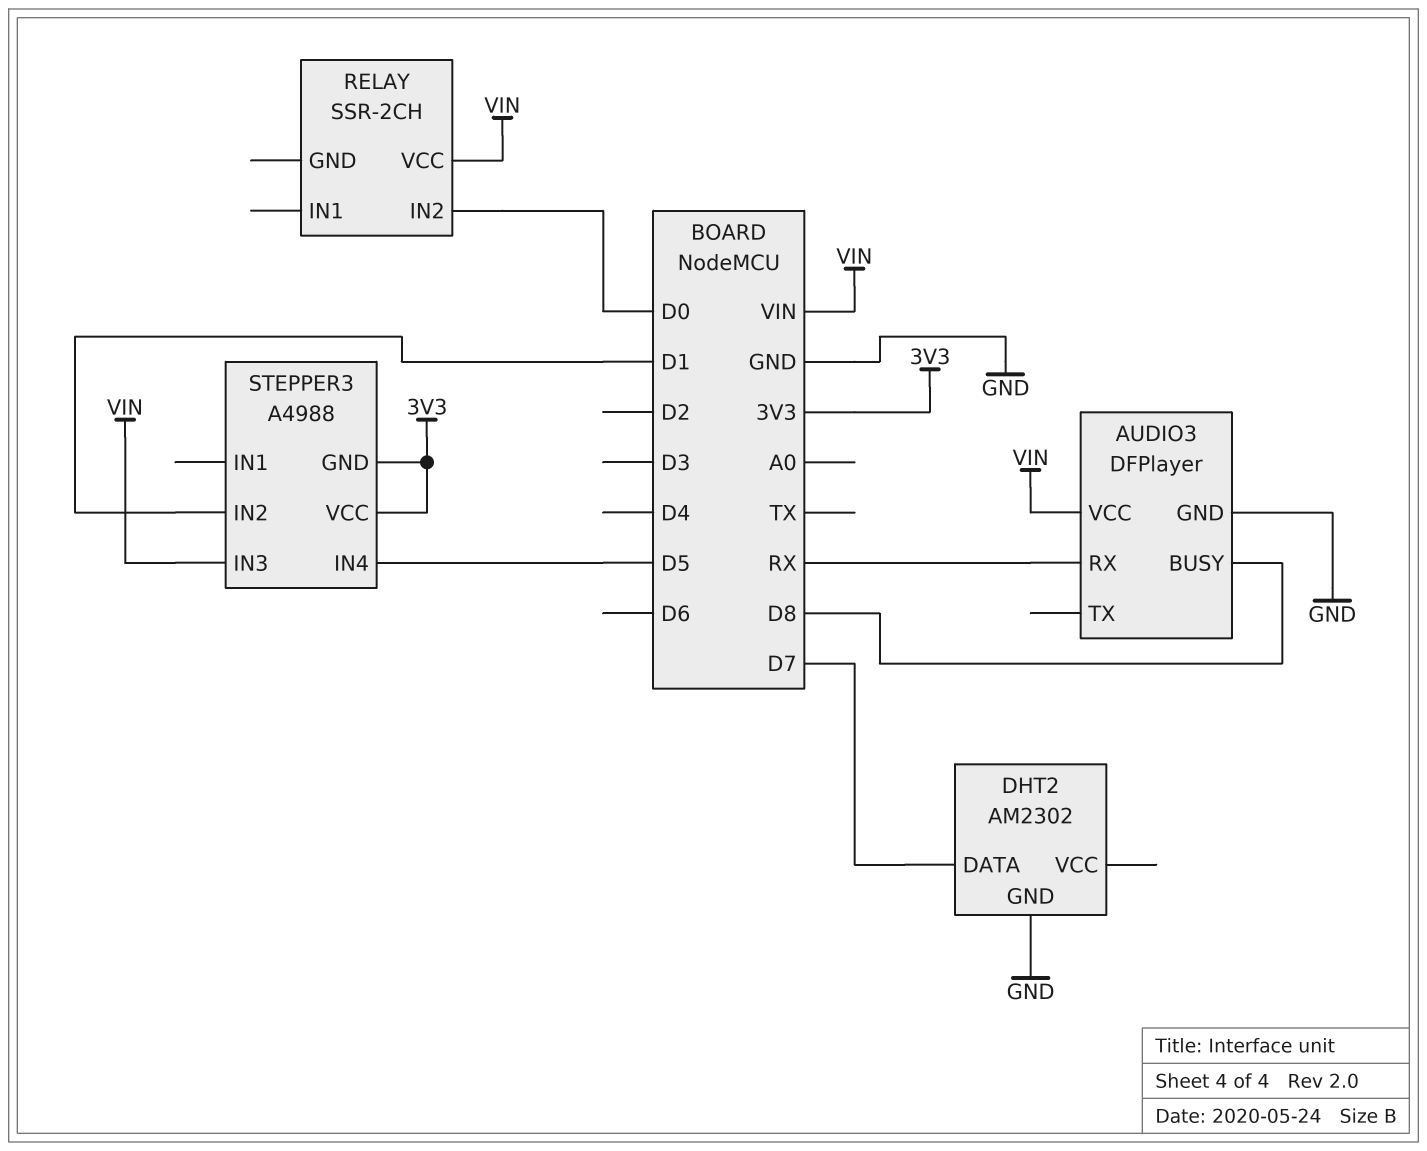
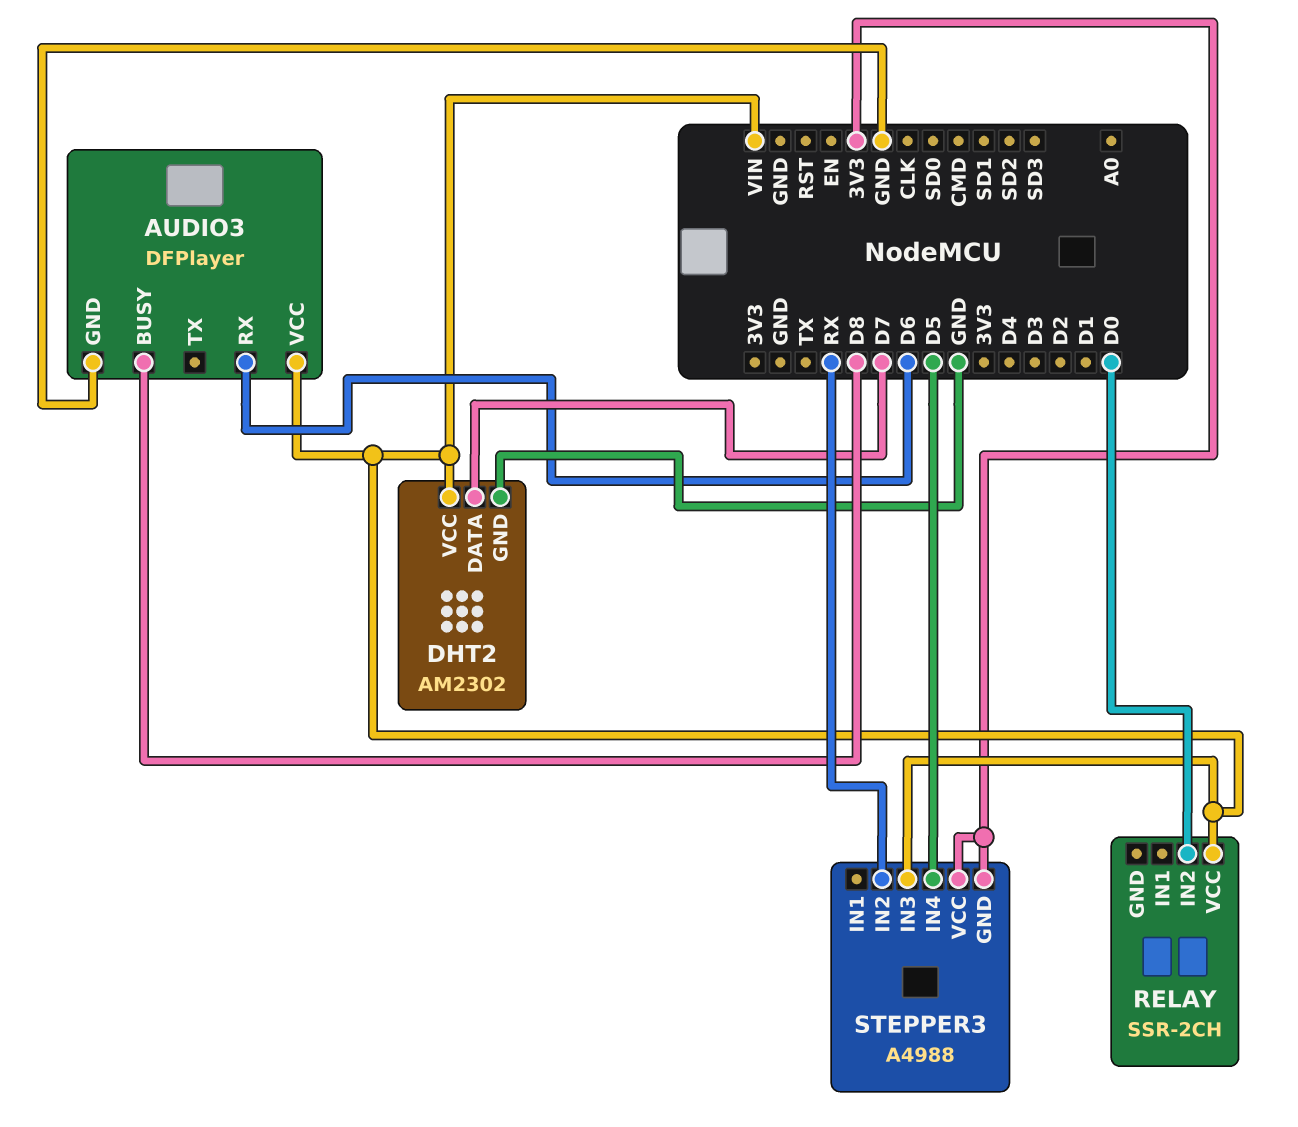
AUDIO3 pin RX: RX -> D6
DHT2 pin VCC: none -> VIN
STEPPER3 pin IN2: D1 -> RX

